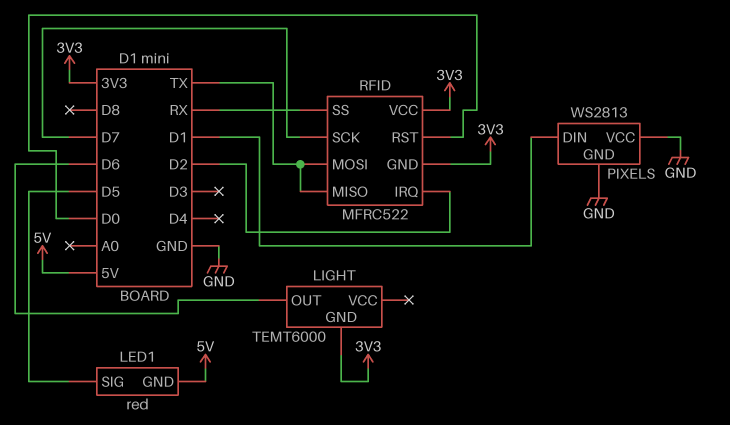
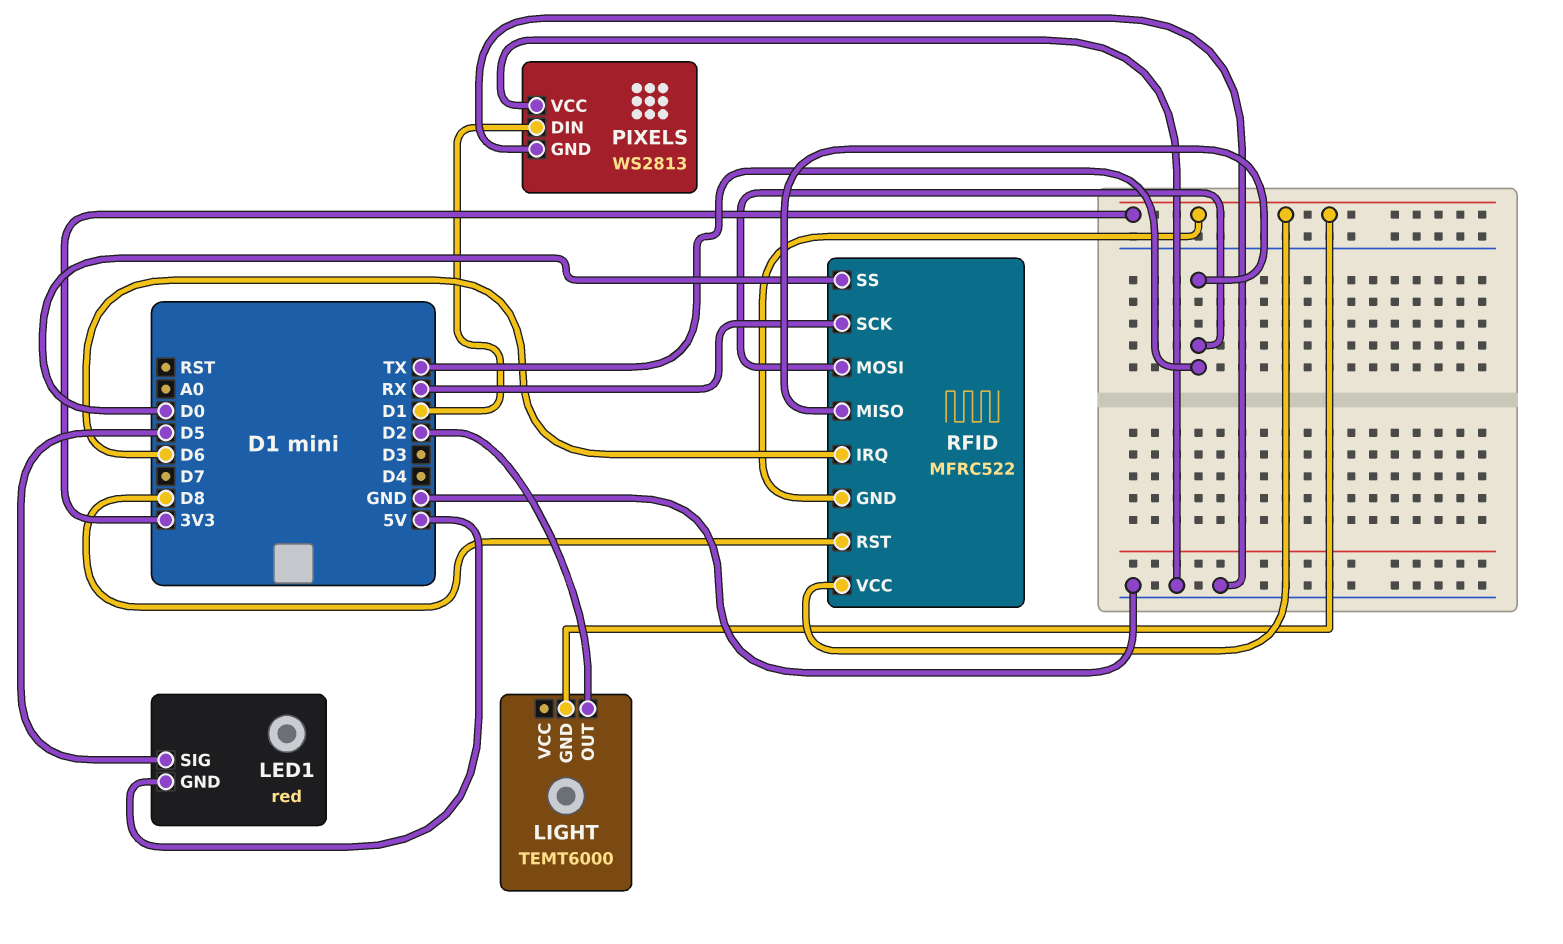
LIGHT pin OUT: D6 -> D2
RFID pin IRQ: D2 -> D6
RFID pin RST: D0 -> D8
RFID pin SCK: D7 -> RX
RFID pin SS: RX -> D0

